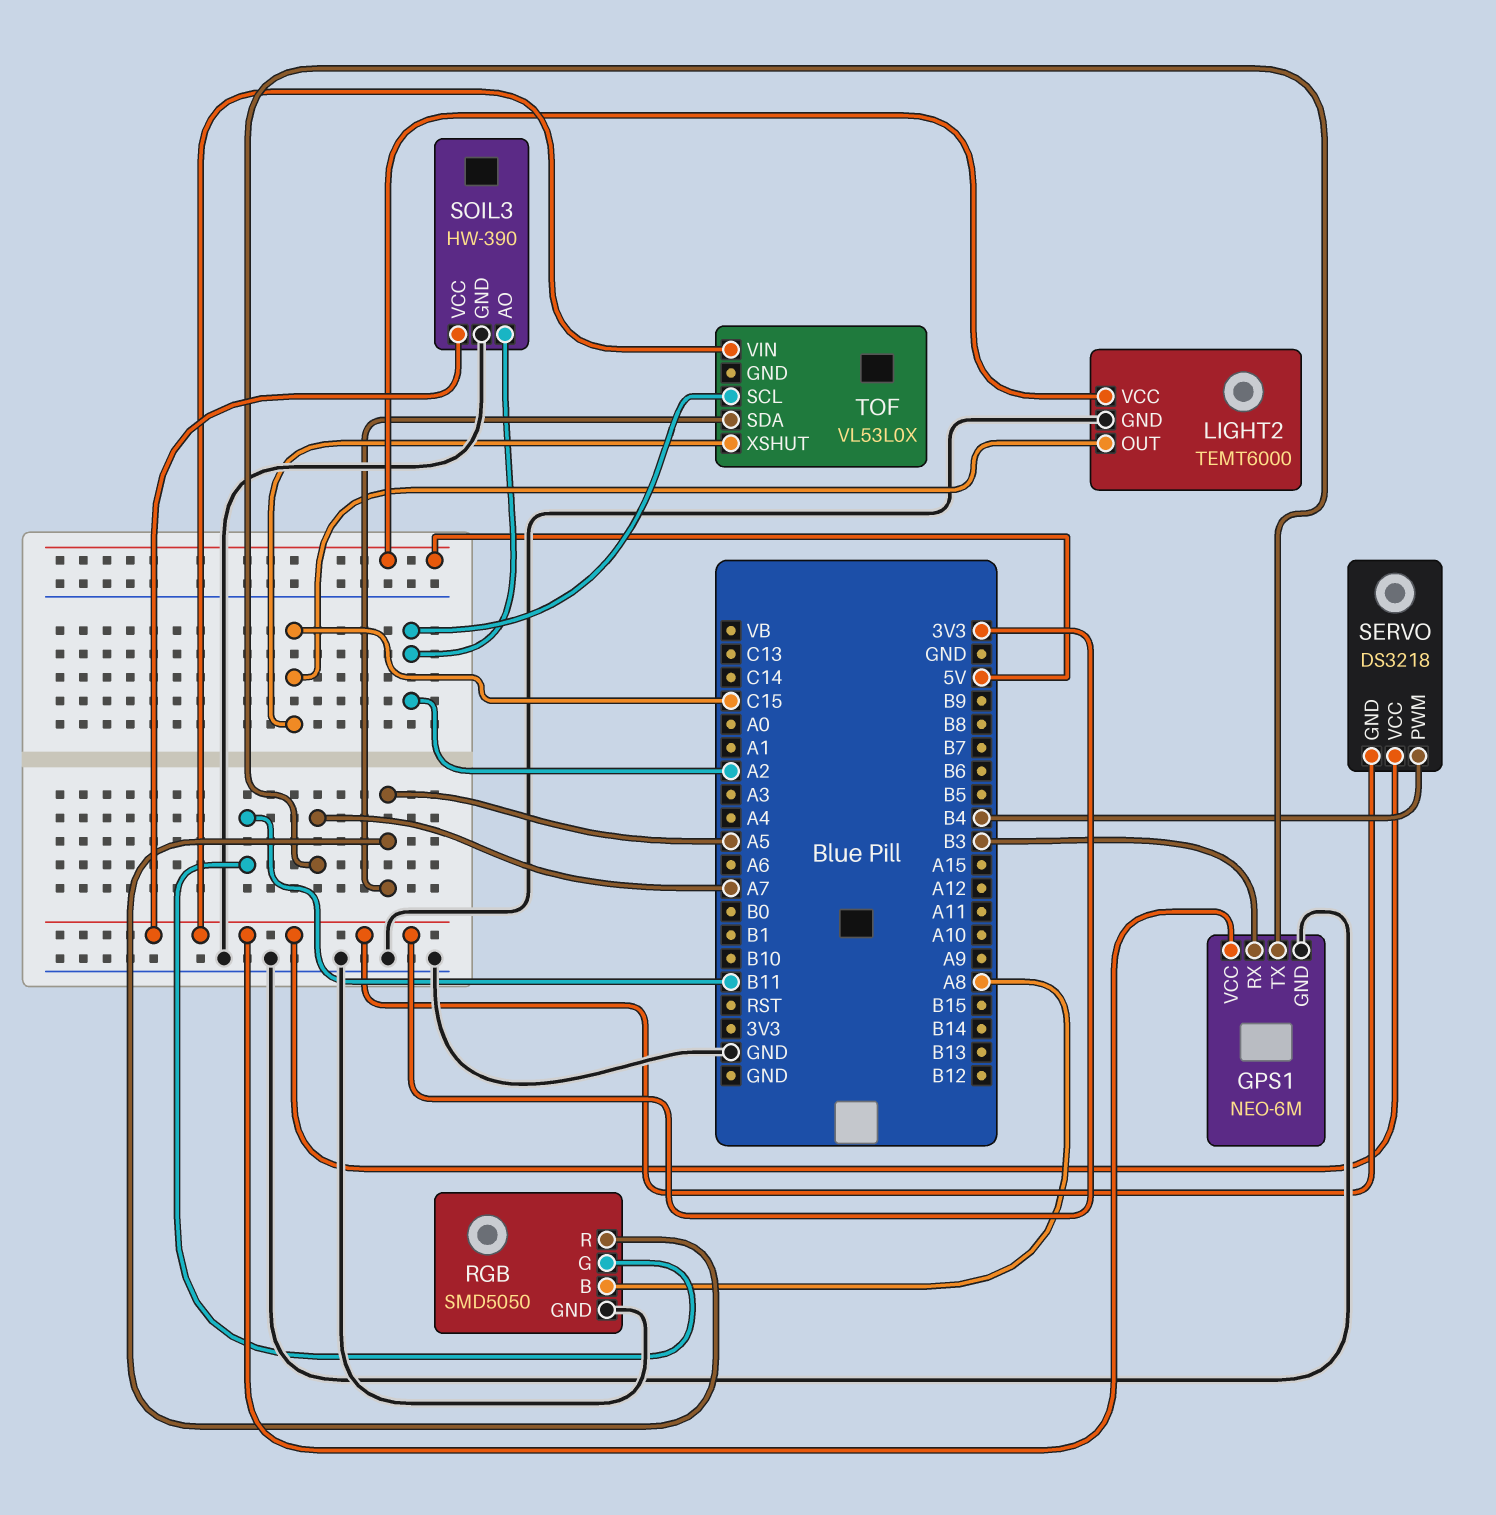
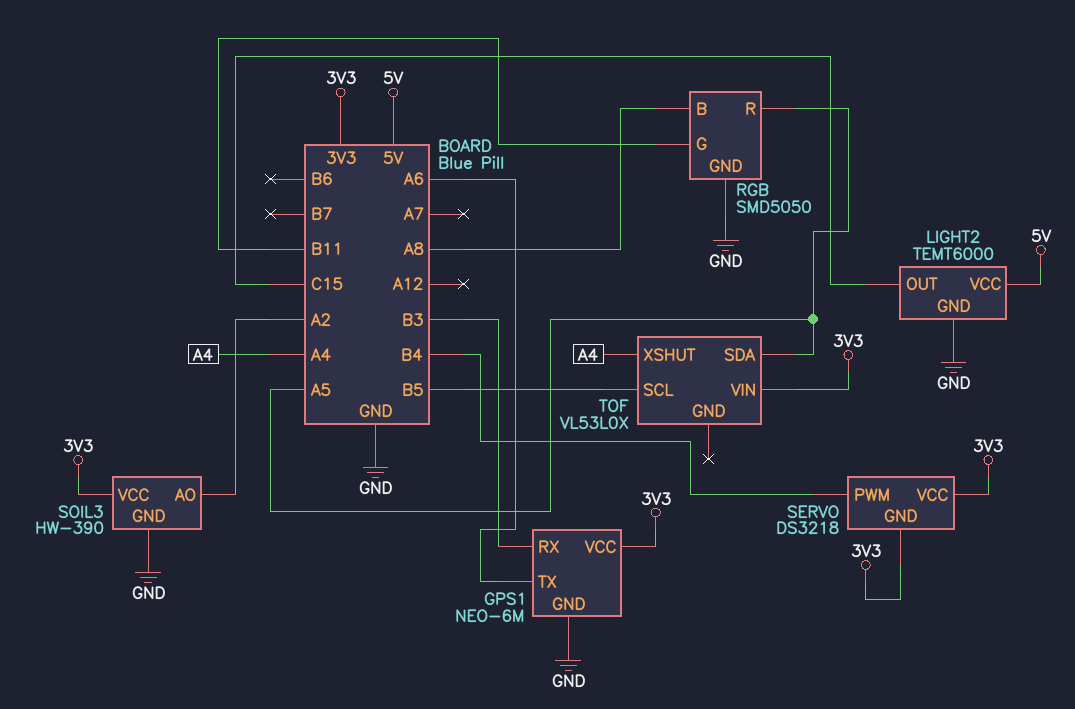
GPS1 pin TX: A7 -> A6
TOF pin SCL: A2 -> B5
TOF pin XSHUT: C15 -> A4

